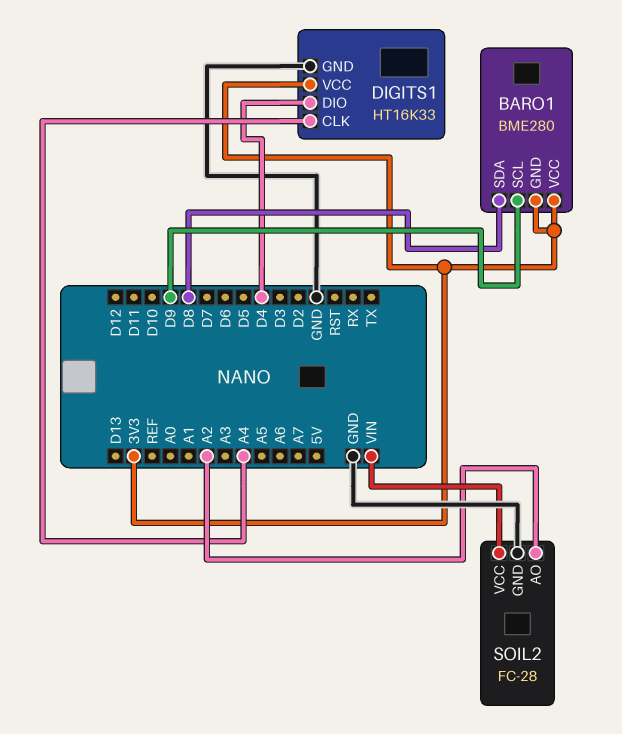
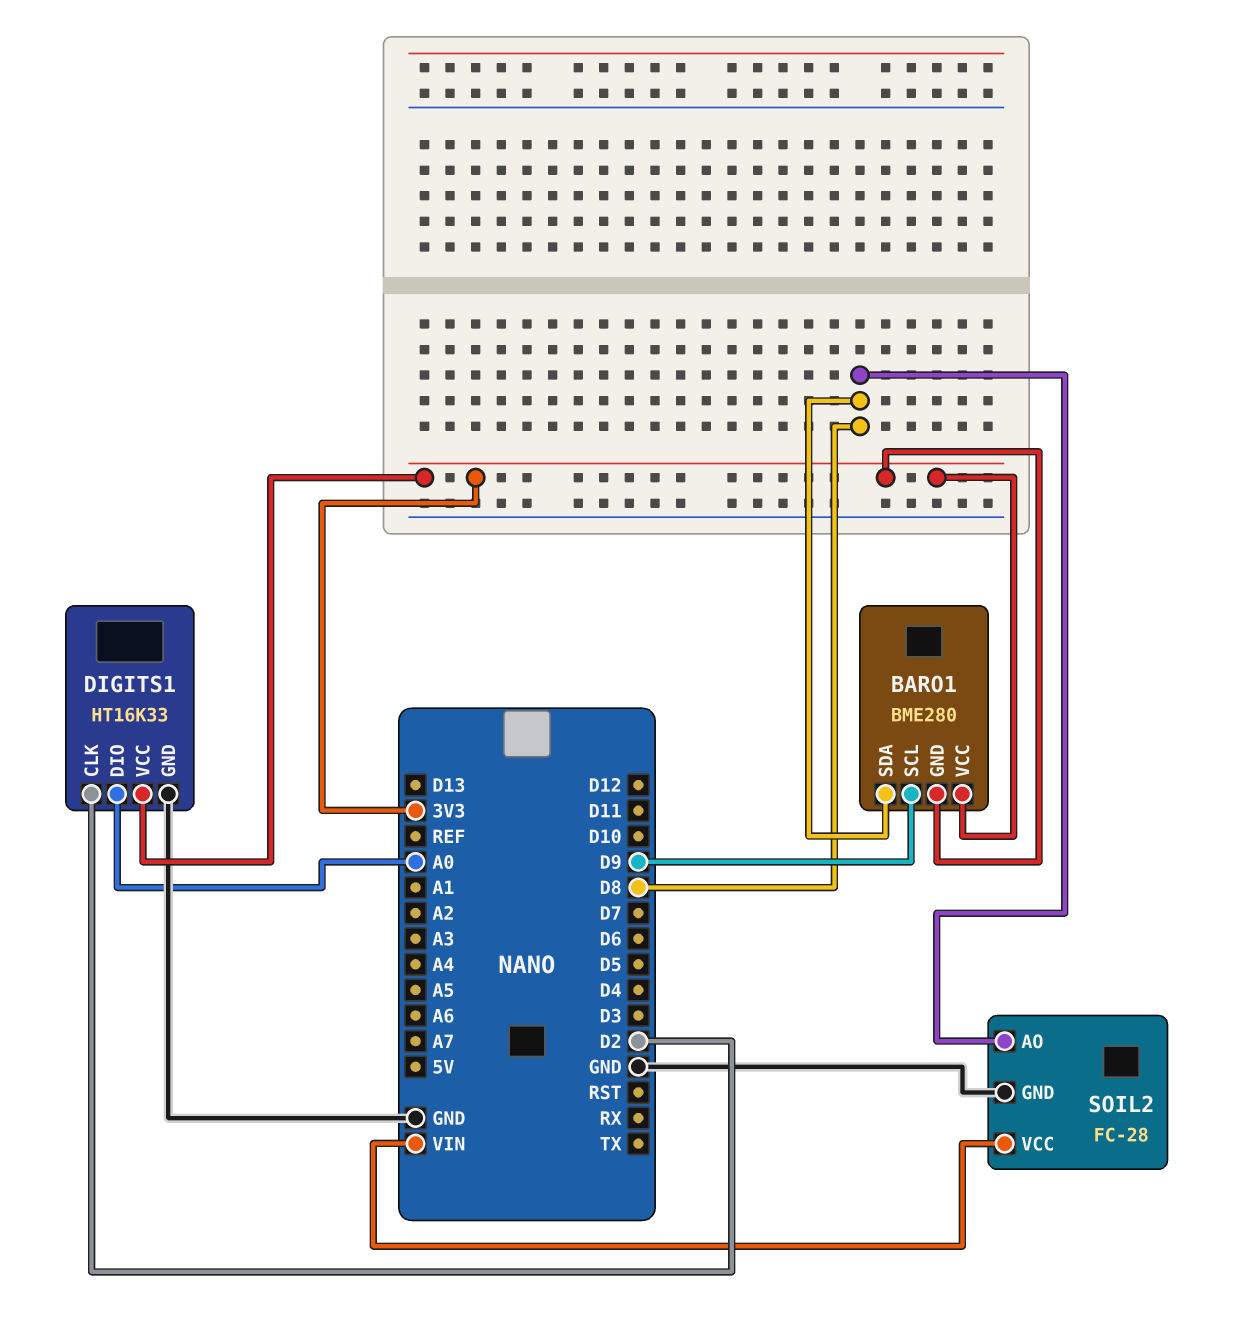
DIGITS1 pin CLK: A4 -> D2
DIGITS1 pin DIO: D4 -> A0
SOIL2 pin AO: A2 -> D8

